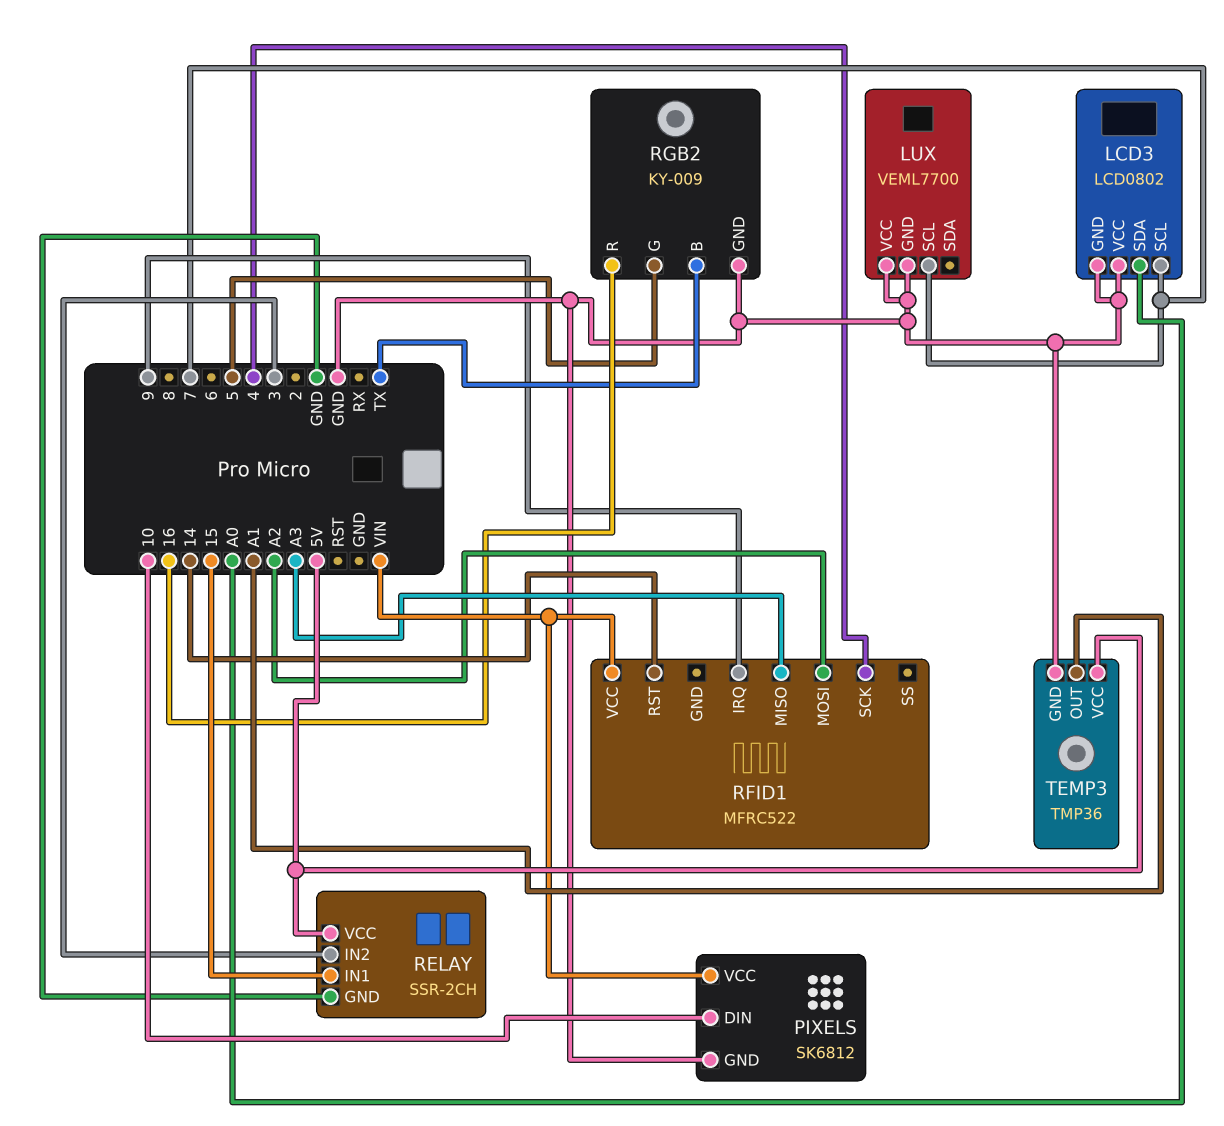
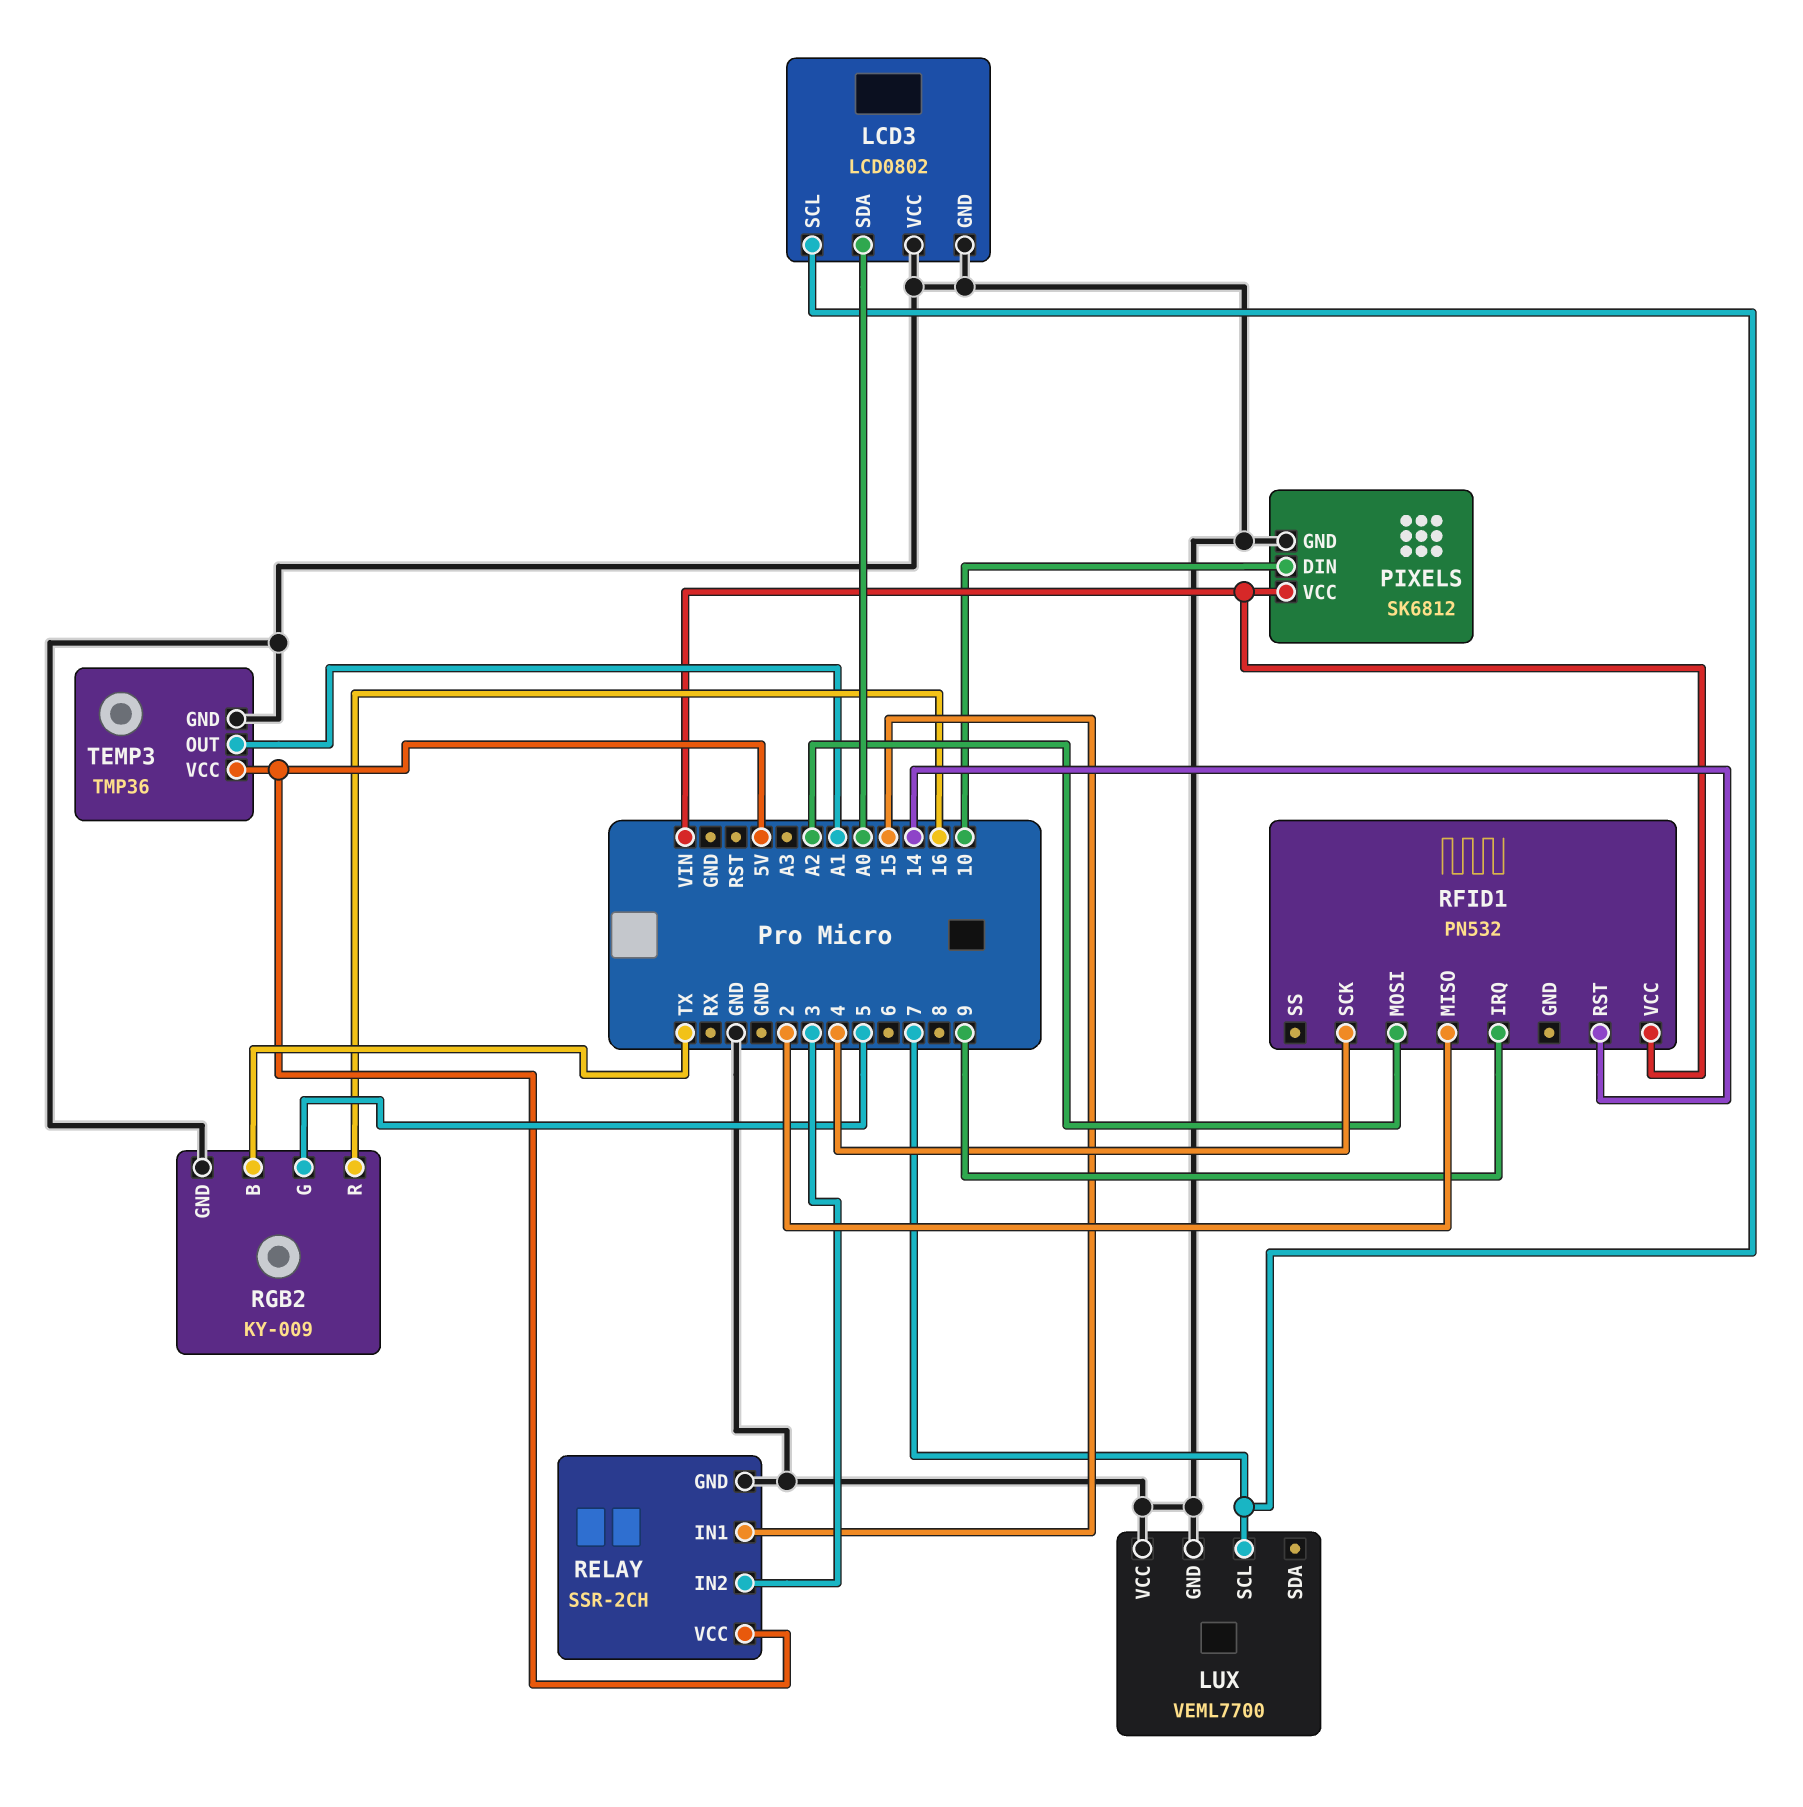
RFID1: MFRC522 -> PN532
RFID1 pin MISO: A3 -> 2

